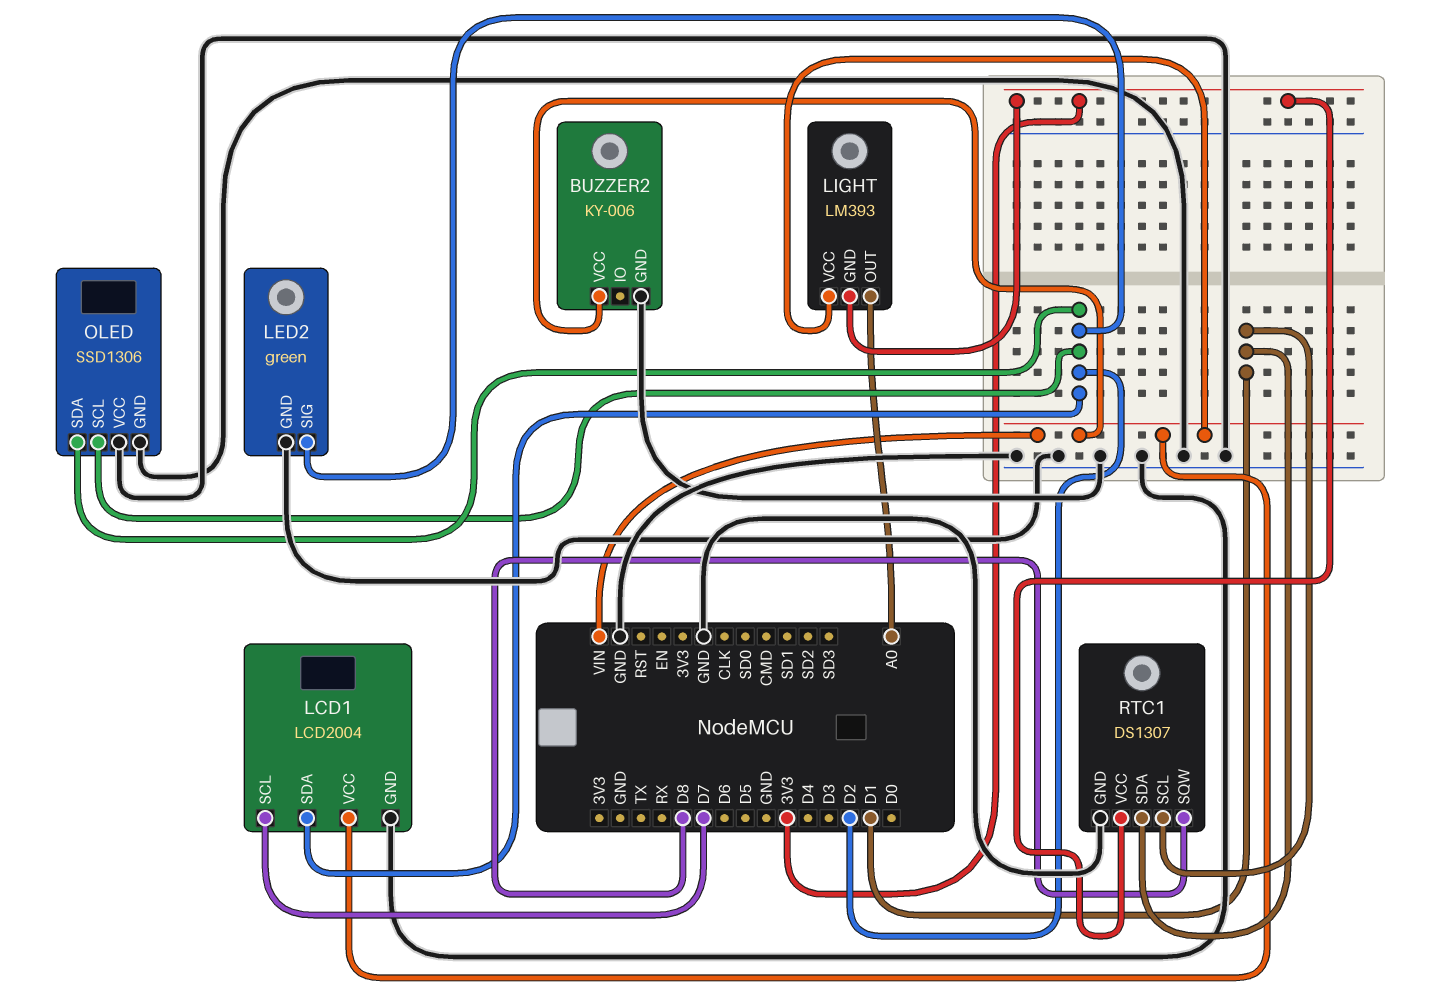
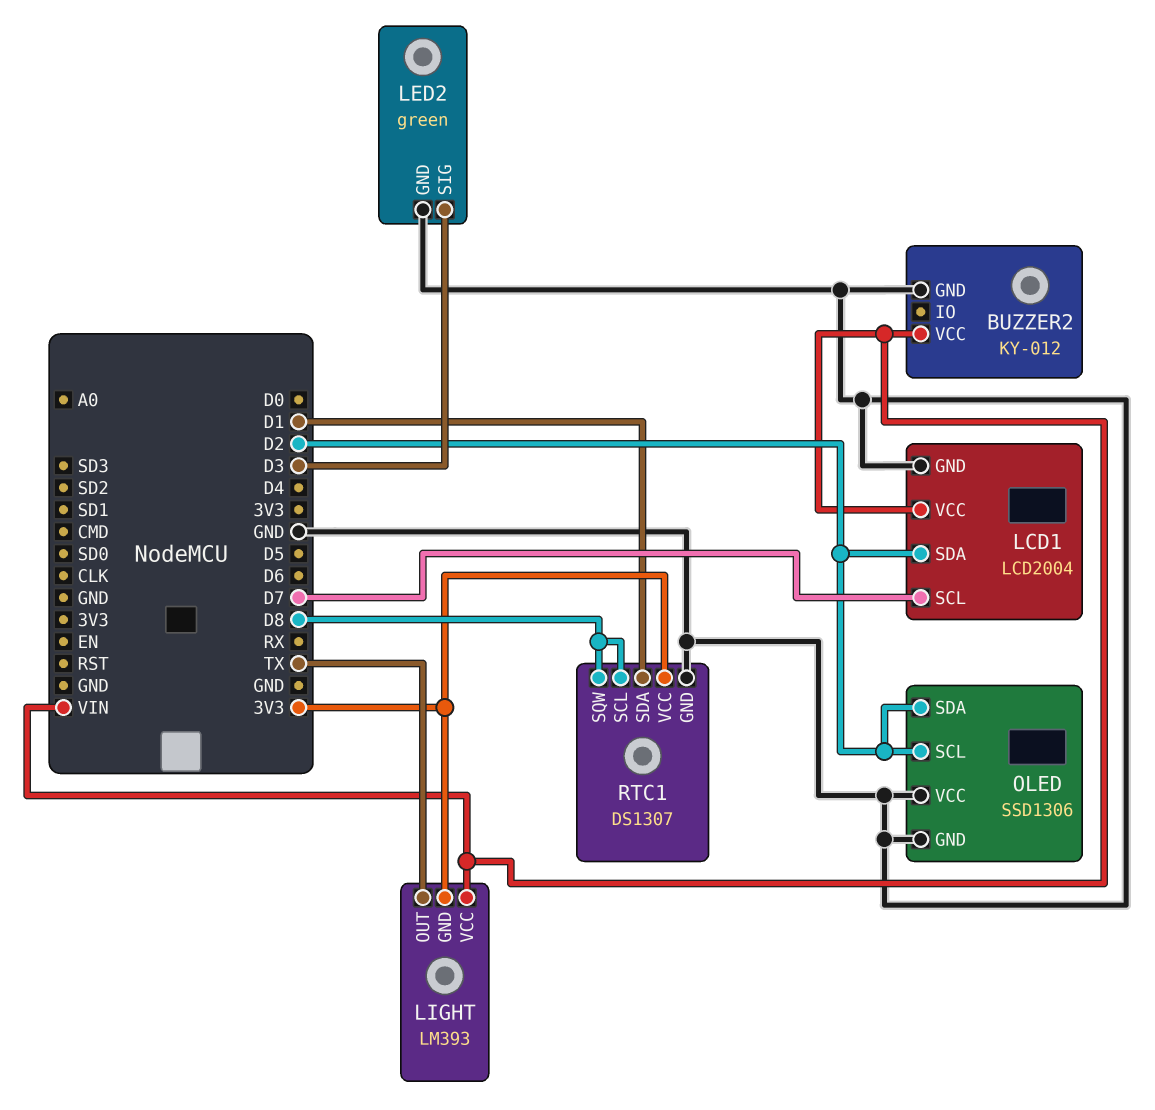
BUZZER2: KY-006 -> KY-012
LED2 pin SIG: D2 -> D3
LIGHT pin OUT: A0 -> TX
RTC1 pin SCL: D1 -> D8

